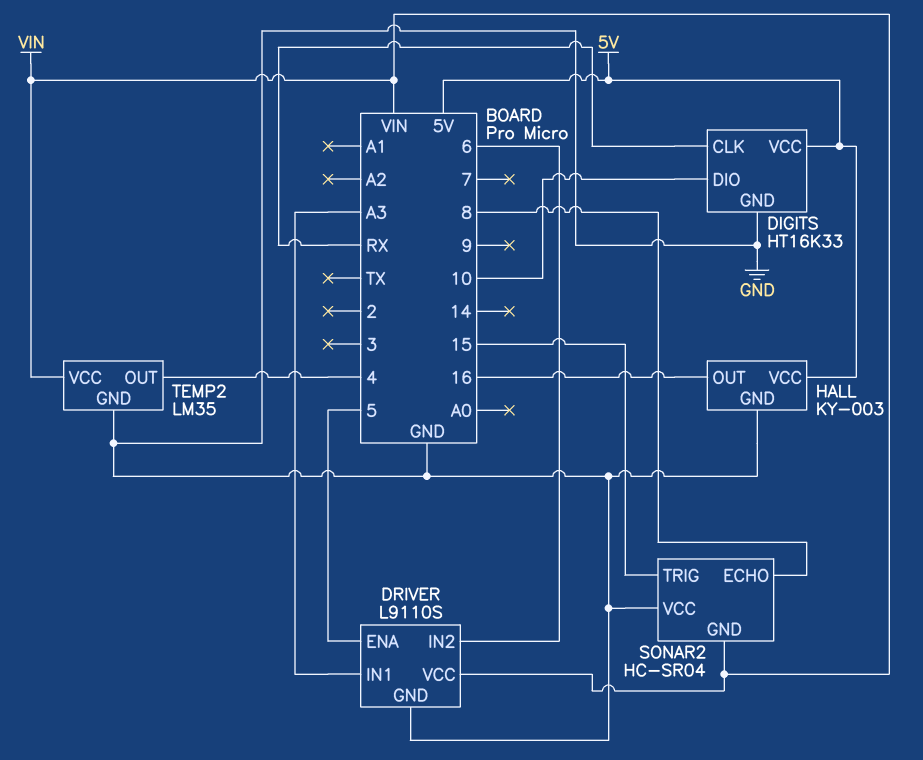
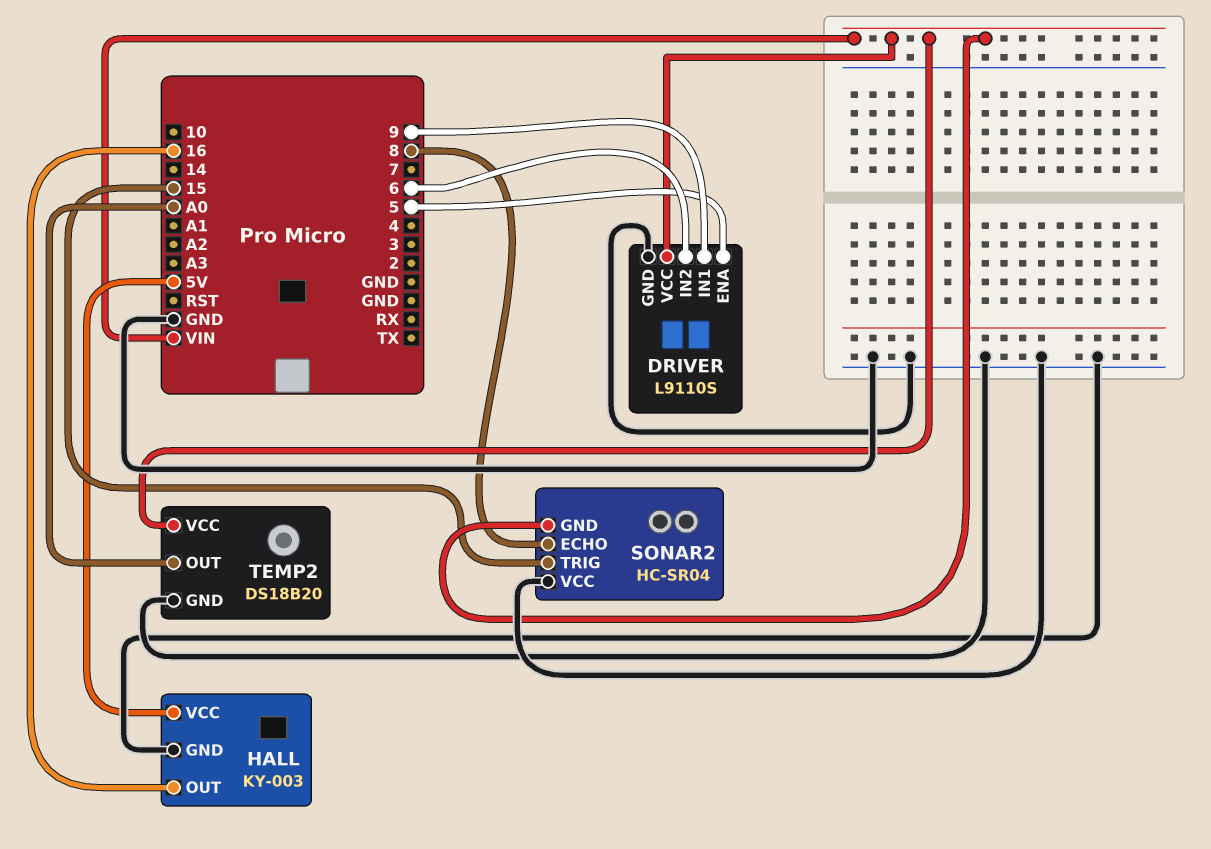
DIGITS: HT16K33 -> none
DIGITS pin CLK: RX -> none
DIGITS pin DIO: 10 -> none
DIGITS pin GND: GND -> none
DIGITS pin VCC: 5V -> none
DRIVER pin IN1: A3 -> 9
TEMP2: LM35 -> DS18B20
TEMP2 pin OUT: 4 -> A0

